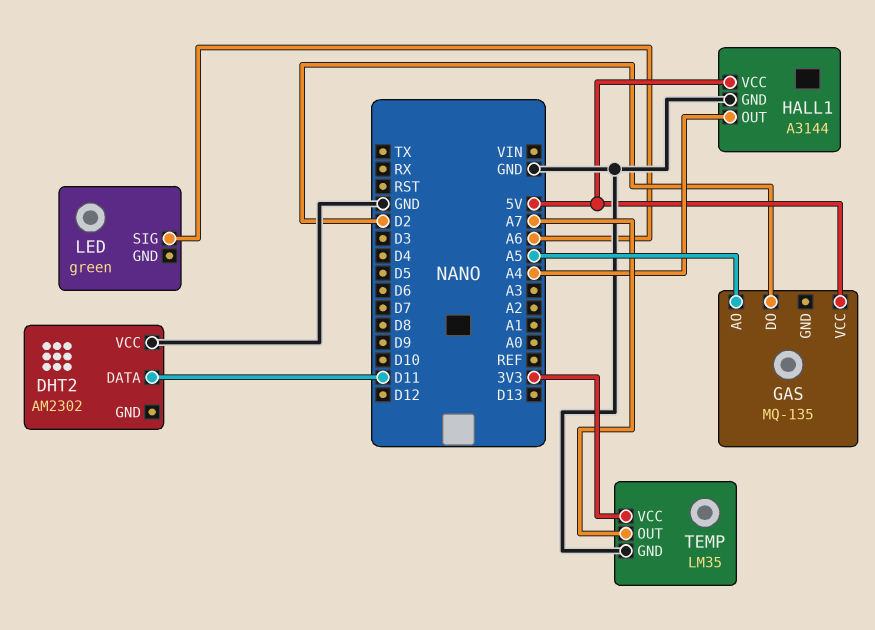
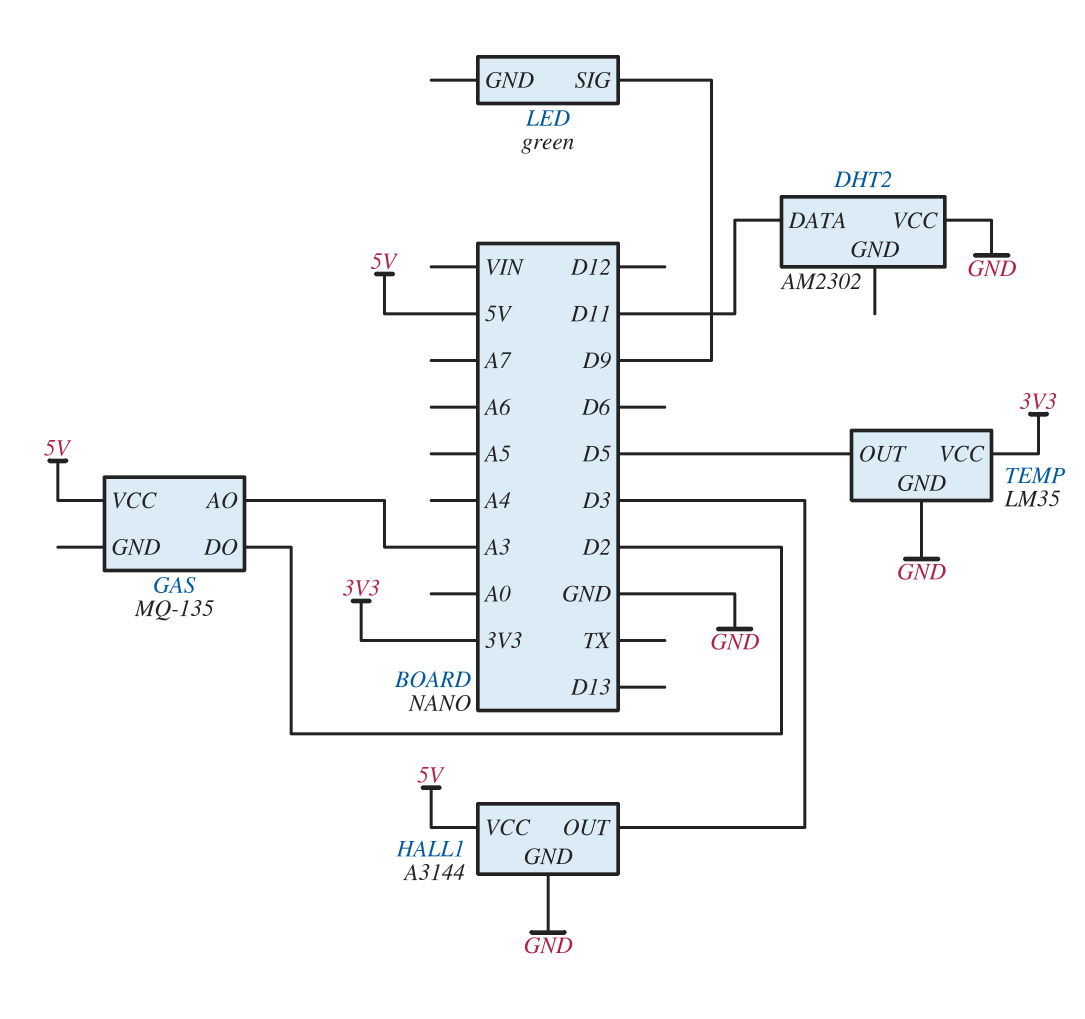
GAS pin AO: A5 -> A3
HALL1 pin OUT: A4 -> D3
LED pin SIG: A6 -> D9
TEMP pin OUT: A7 -> D5

